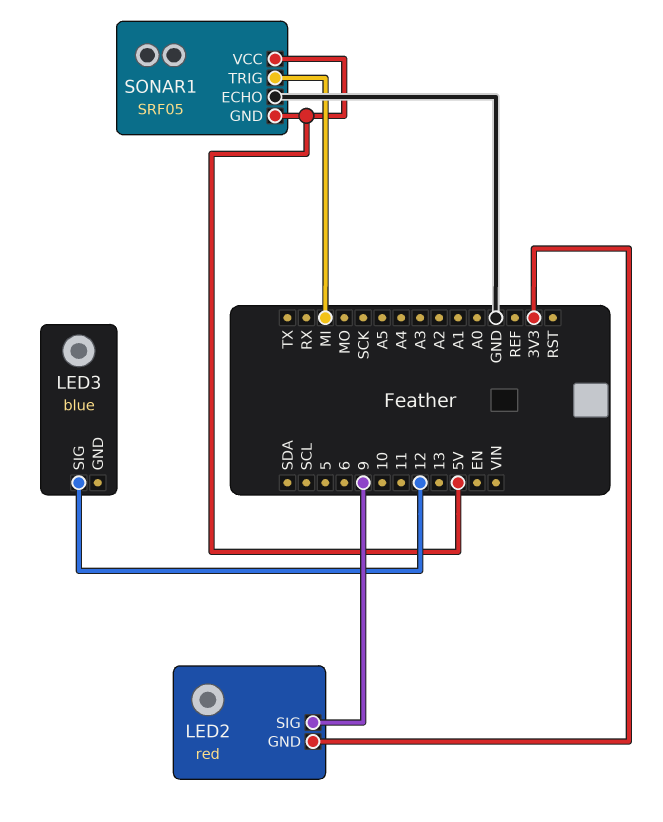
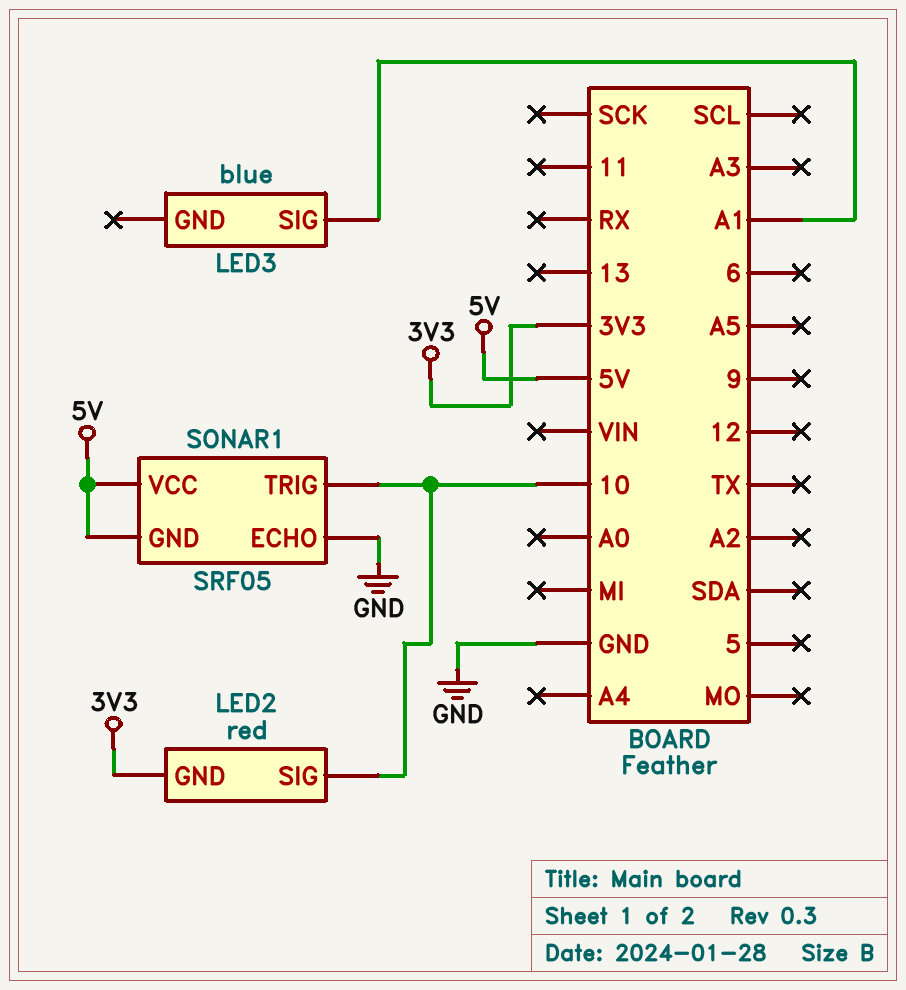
LED2 pin SIG: 9 -> 10
LED3 pin SIG: 12 -> A1
SONAR1 pin TRIG: MI -> 10

